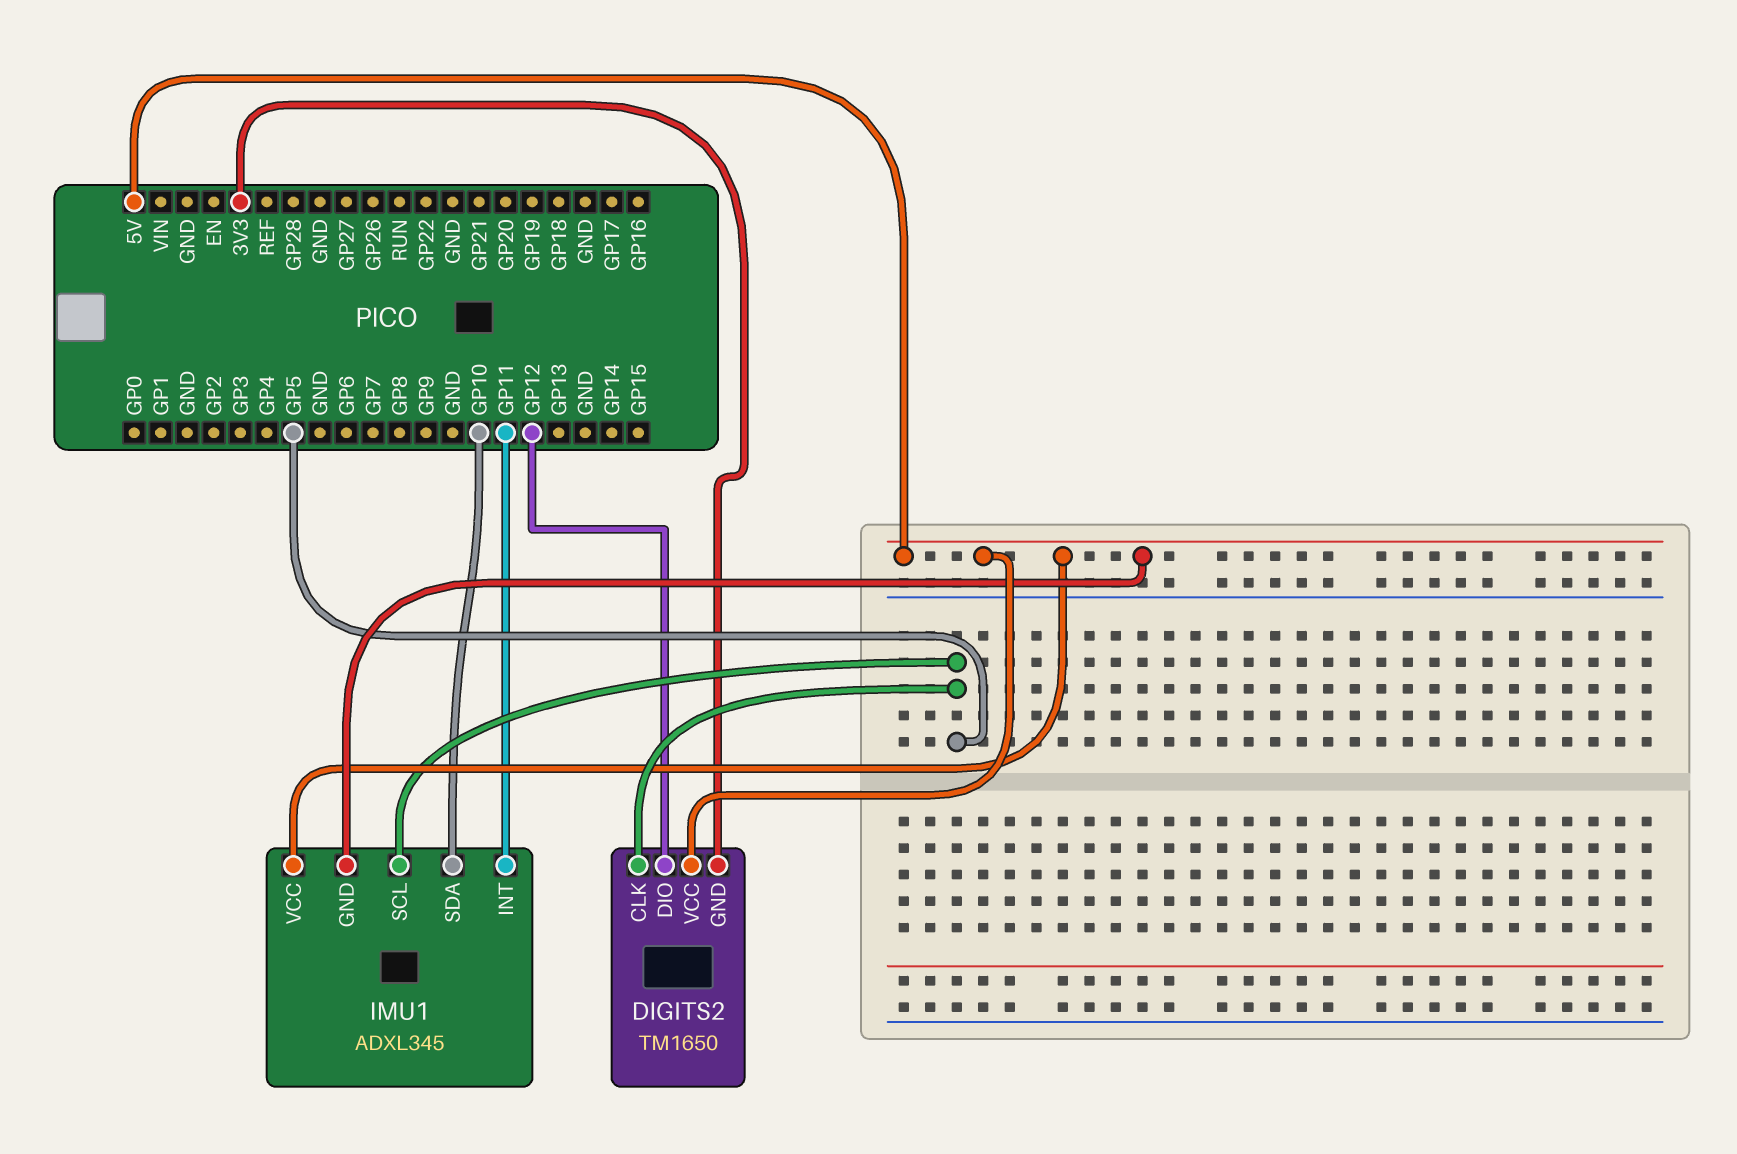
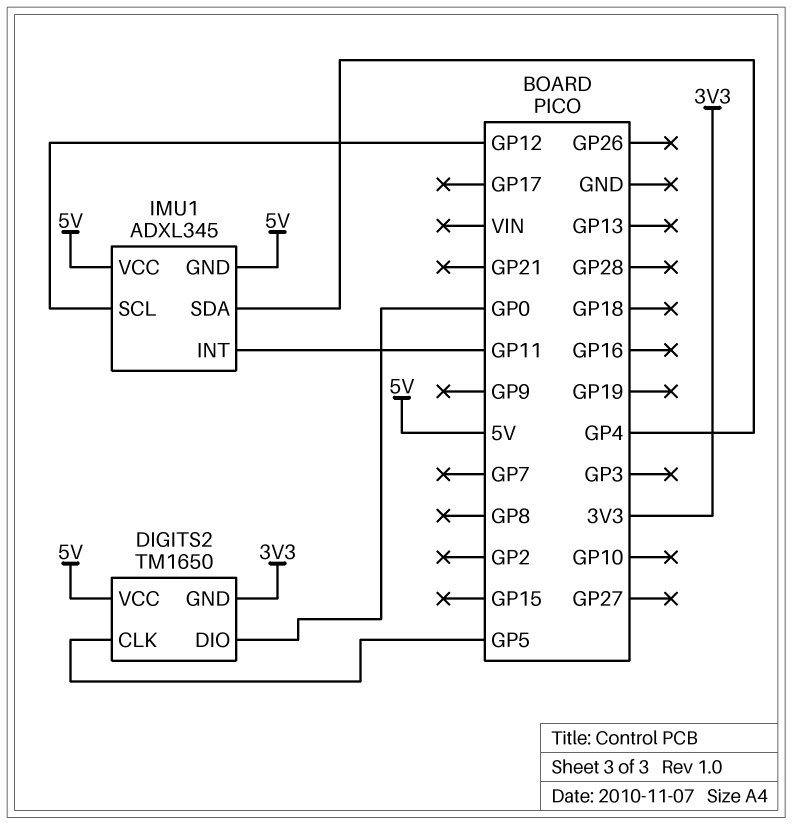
DIGITS2 pin DIO: GP12 -> GP0
IMU1 pin SCL: GP5 -> GP12
IMU1 pin SDA: GP10 -> GP4

